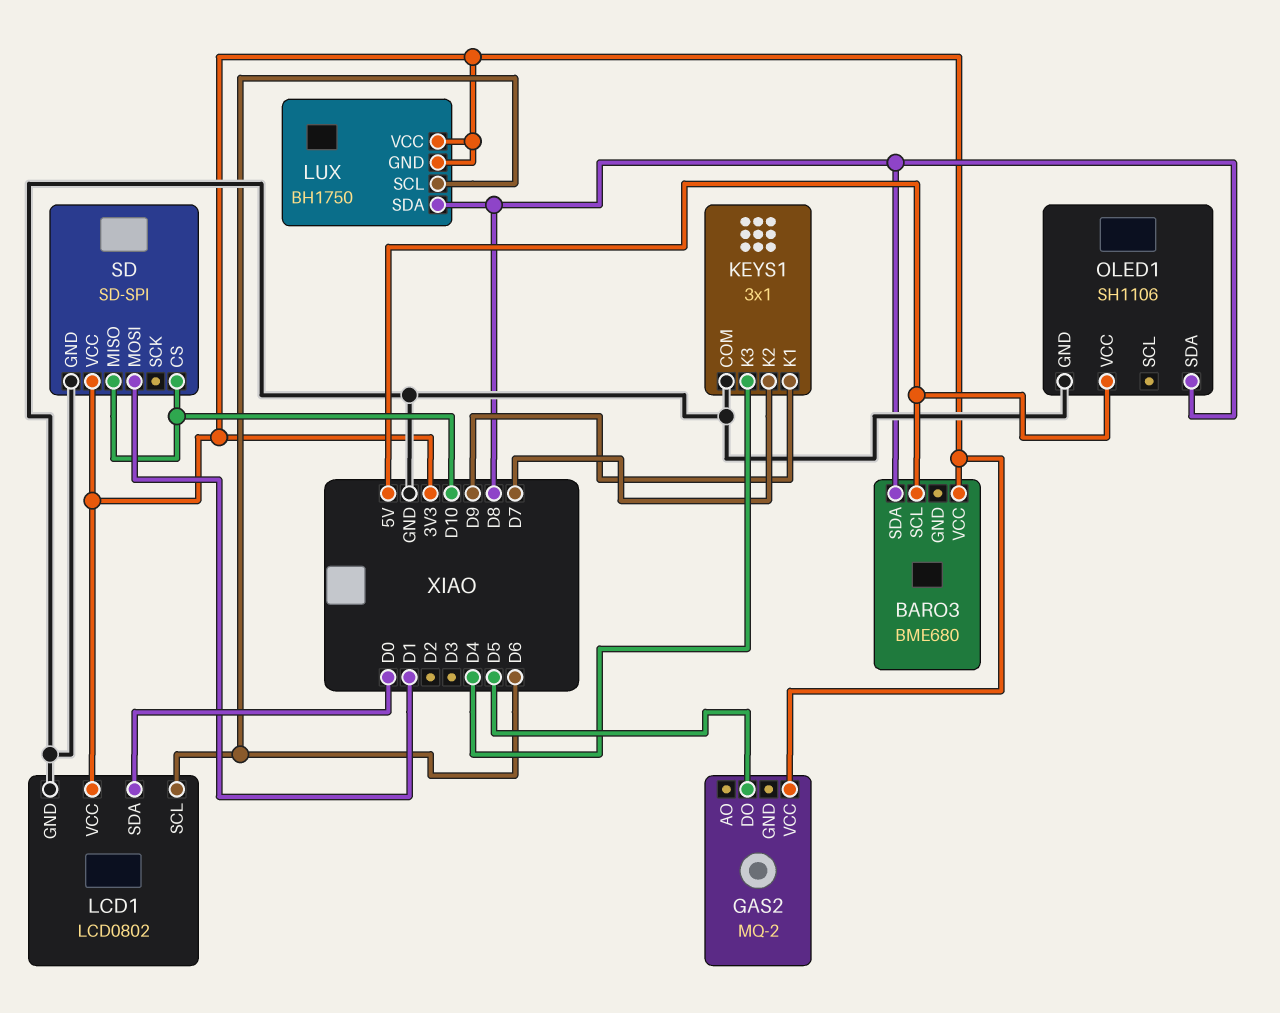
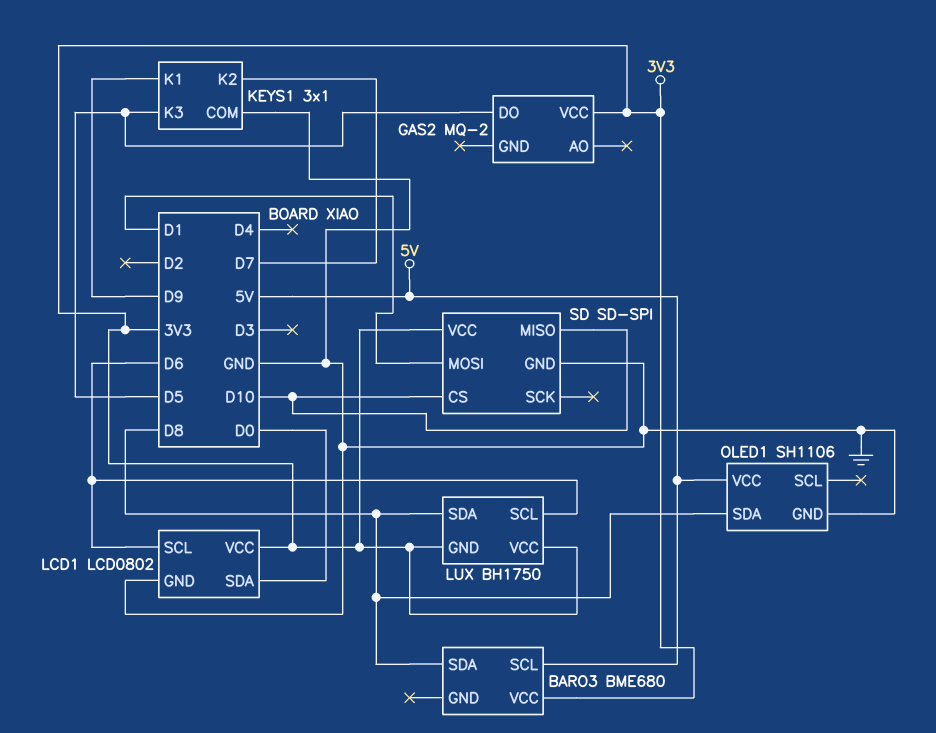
KEYS1 pin K3: D4 -> D5

